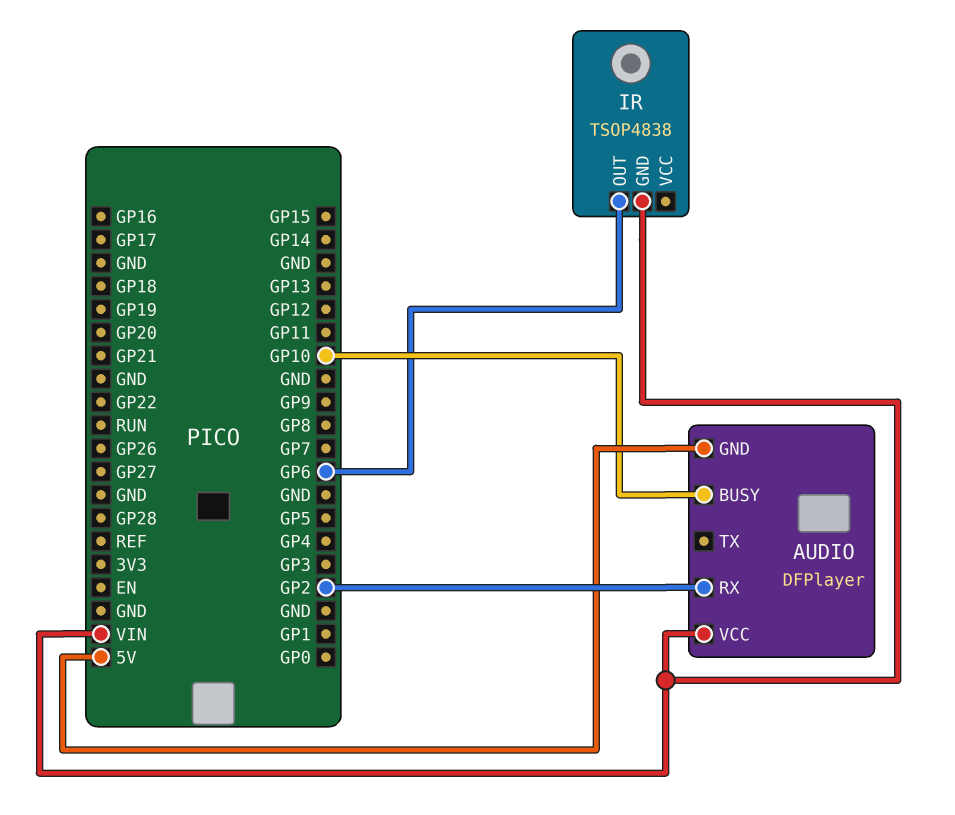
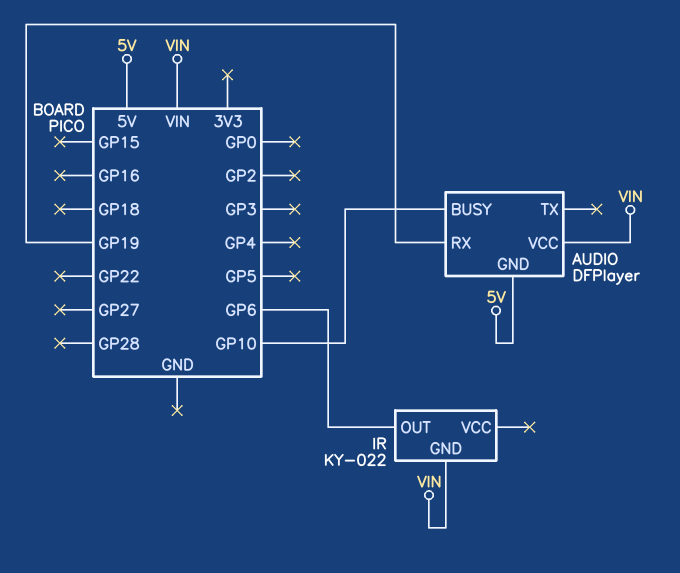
AUDIO pin RX: GP2 -> GP19
IR: TSOP4838 -> KY-022

